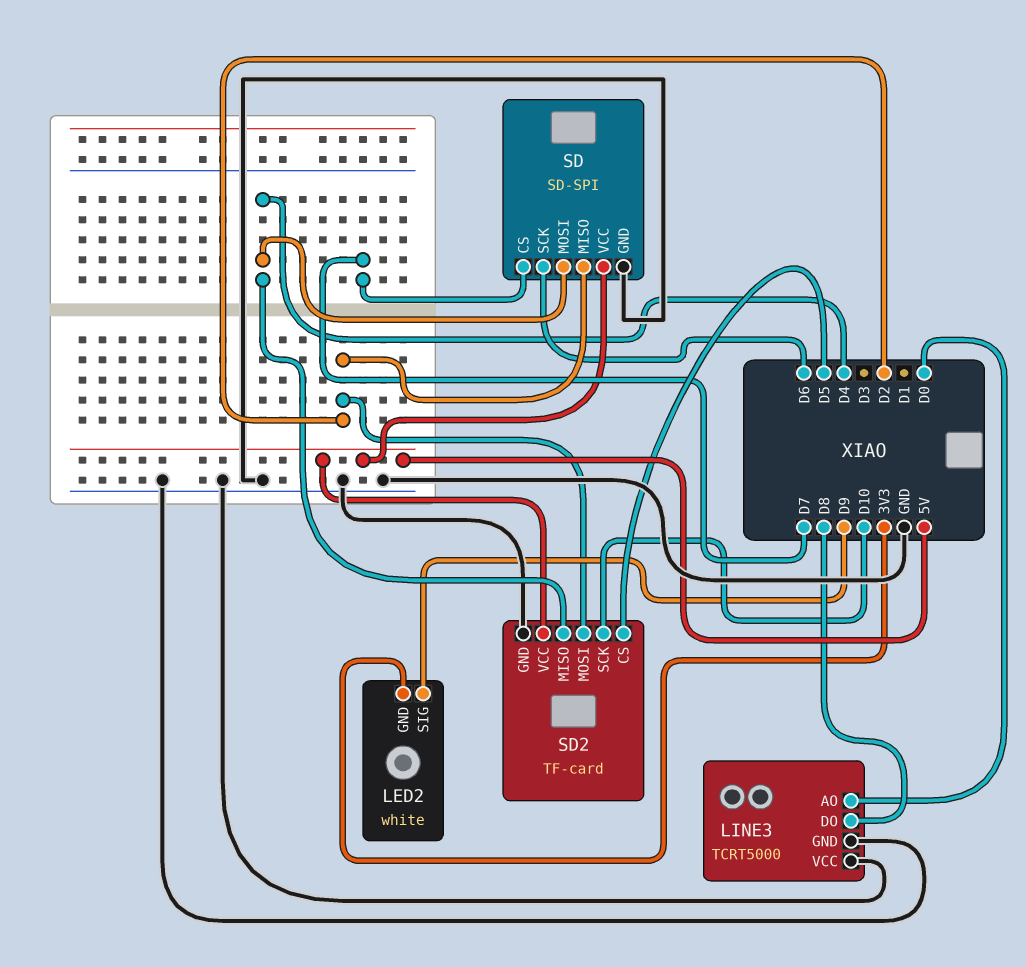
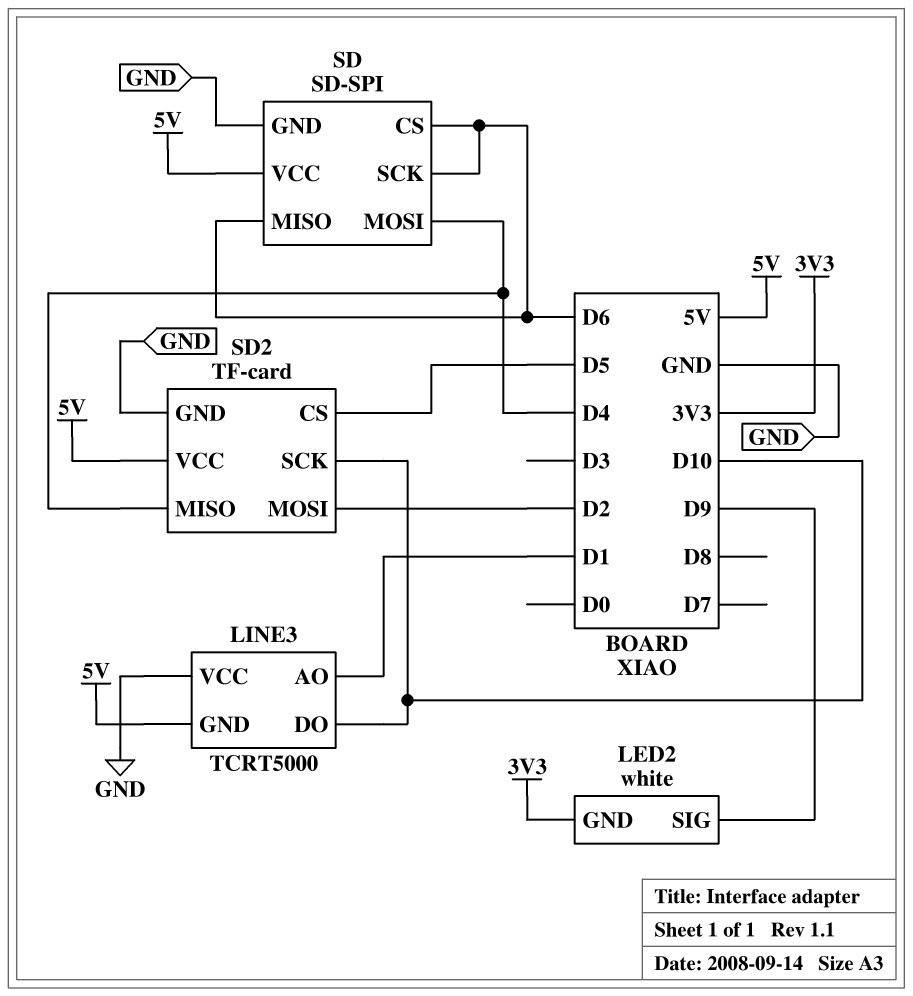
LINE3 pin AO: D0 -> D1
LINE3 pin DO: D8 -> D10
LINE3 pin GND: GND -> 5V
SD pin CS: D7 -> D6
SD pin MISO: D2 -> D6

